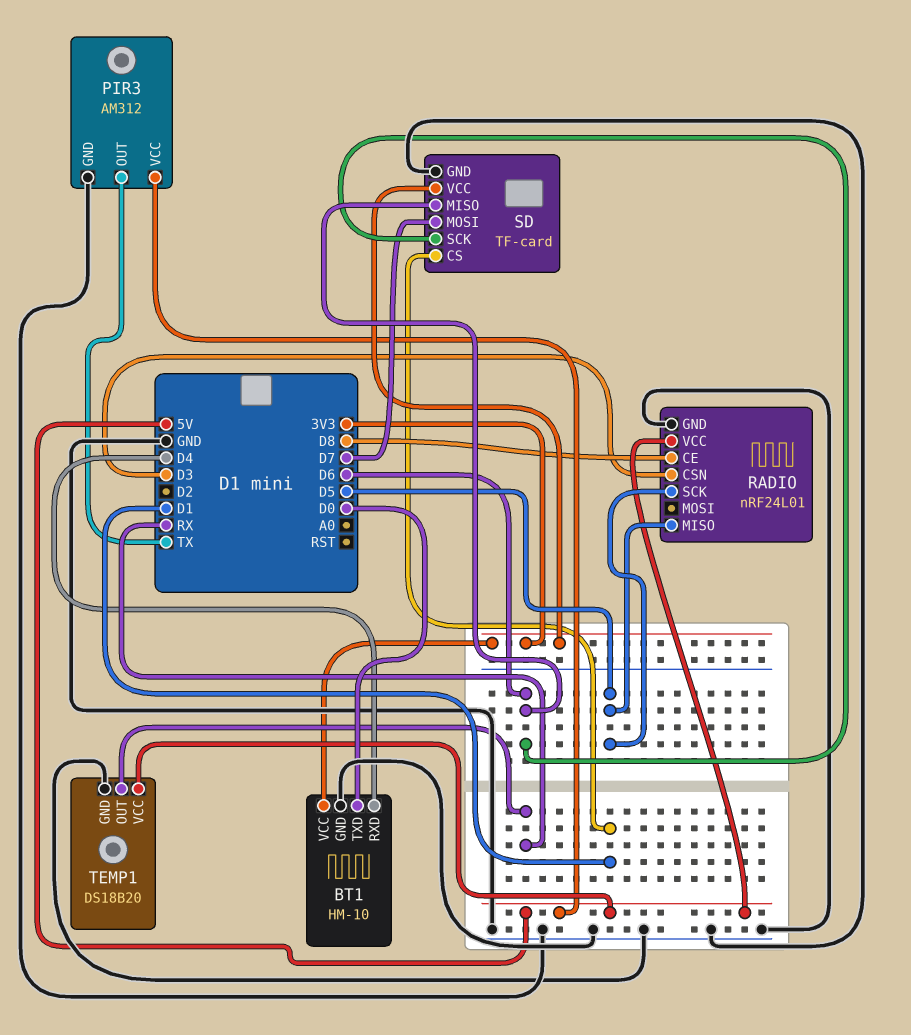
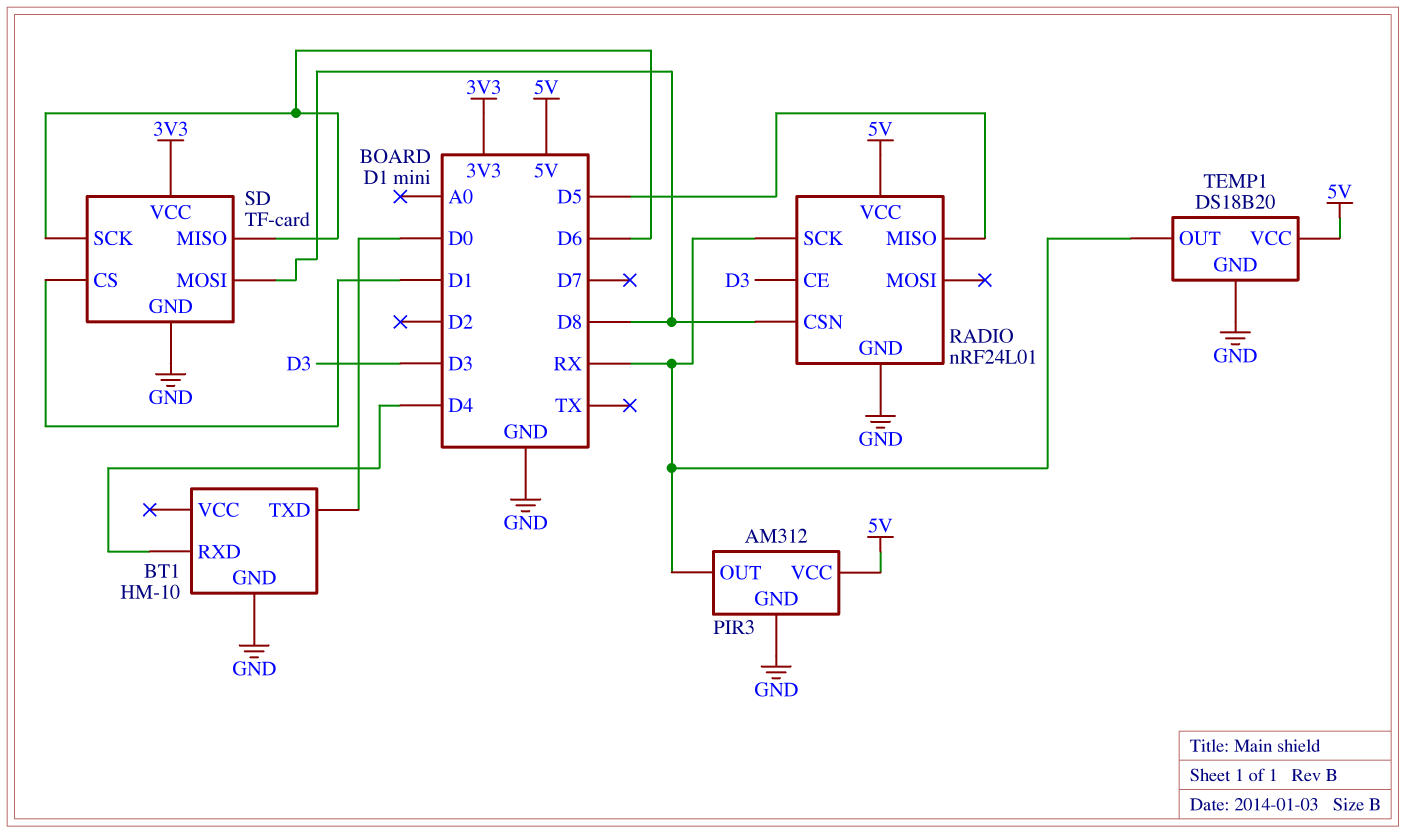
BT1 pin VCC: 3V3 -> none
PIR3 pin OUT: TX -> RX
RADIO pin CE: D8 -> D3
RADIO pin CSN: D3 -> D8
RADIO pin SCK: D5 -> RX
SD pin MOSI: D7 -> D8

